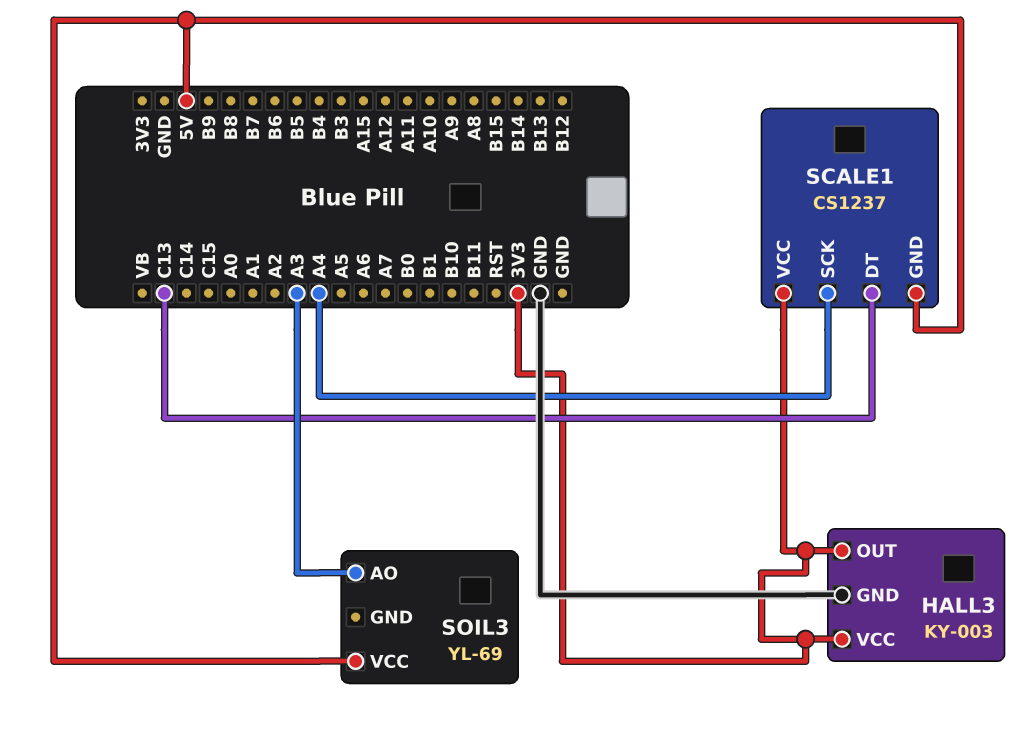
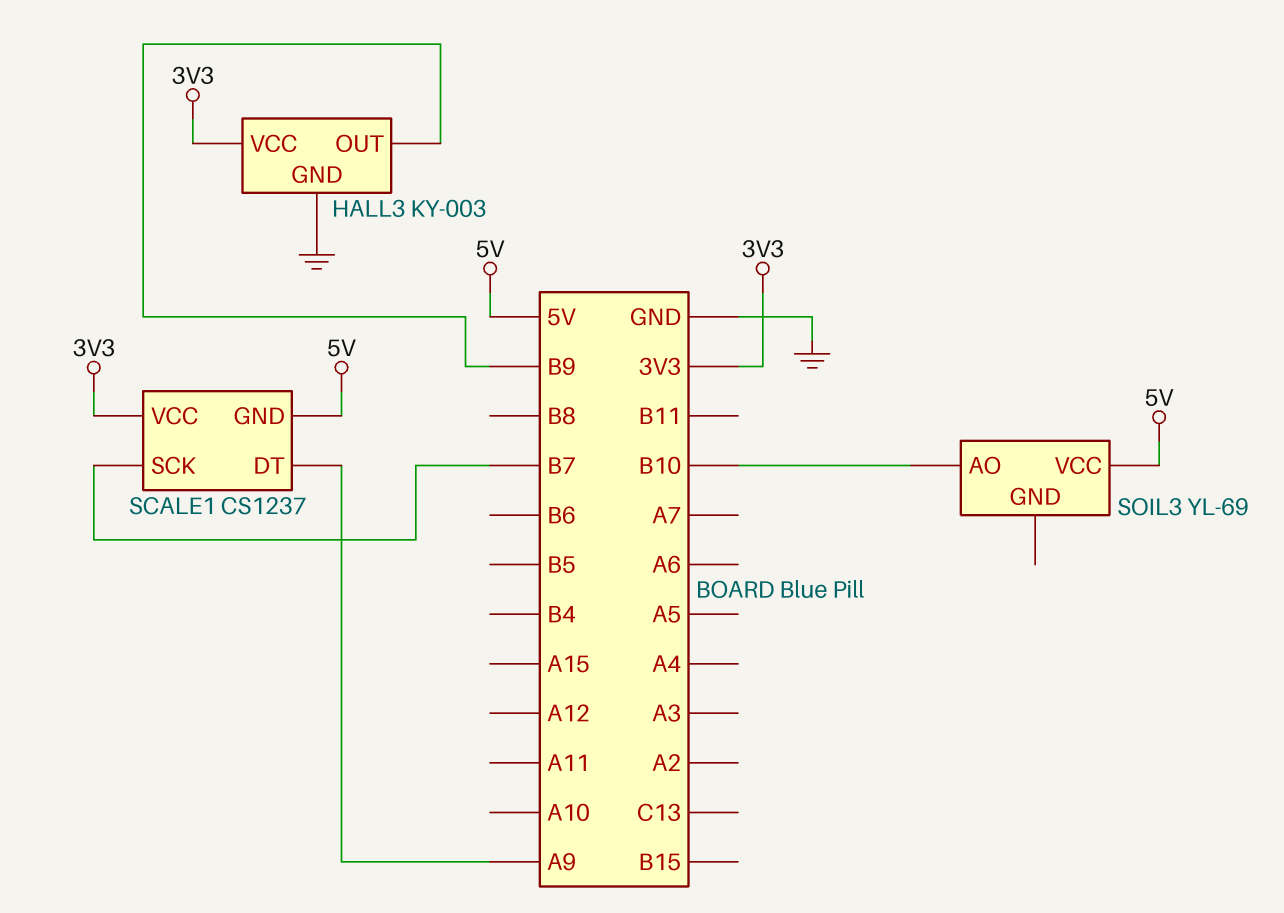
HALL3 pin OUT: 3V3 -> B9
SCALE1 pin DT: C13 -> A9
SCALE1 pin SCK: A4 -> B7
SOIL3 pin AO: A3 -> B10

